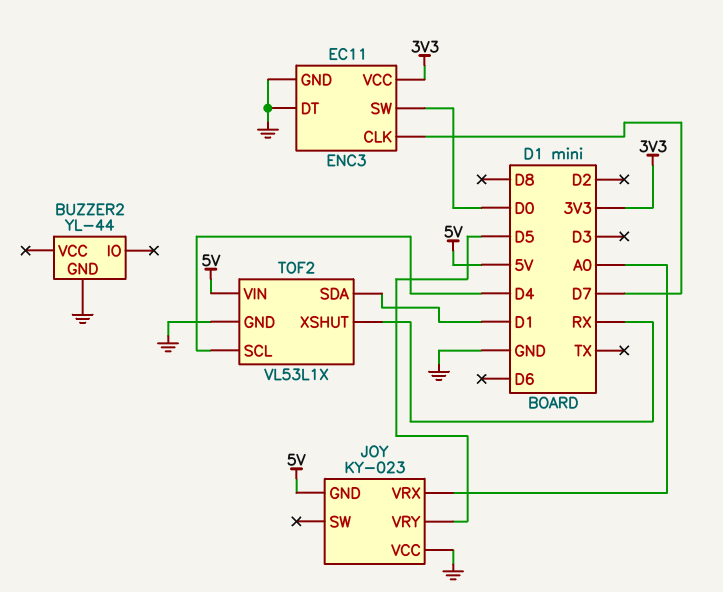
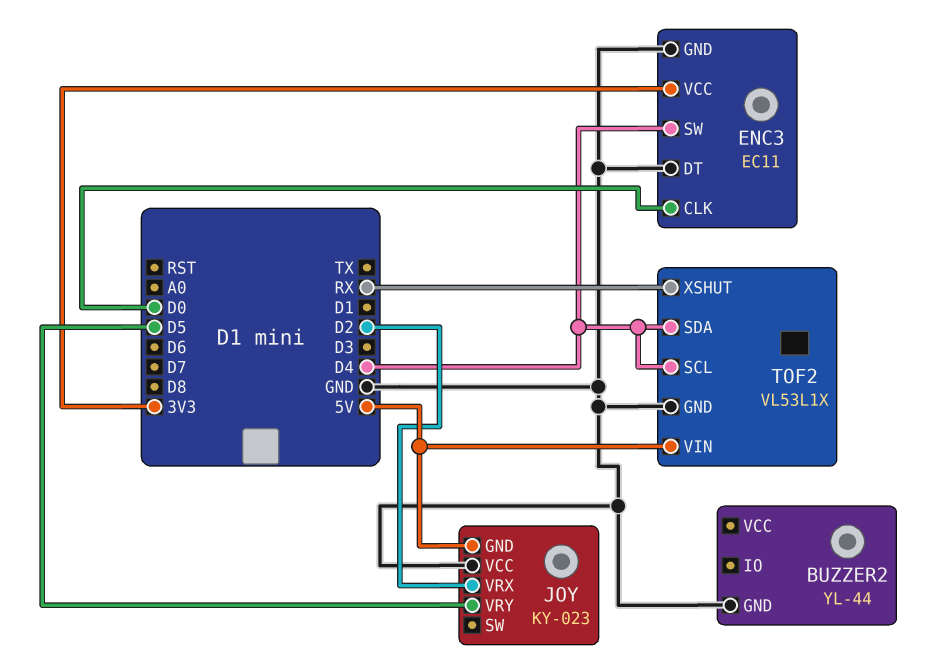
ENC3 pin CLK: D7 -> D0
ENC3 pin SW: D0 -> D4
JOY pin VRX: A0 -> D2
TOF2 pin SDA: D1 -> D4

